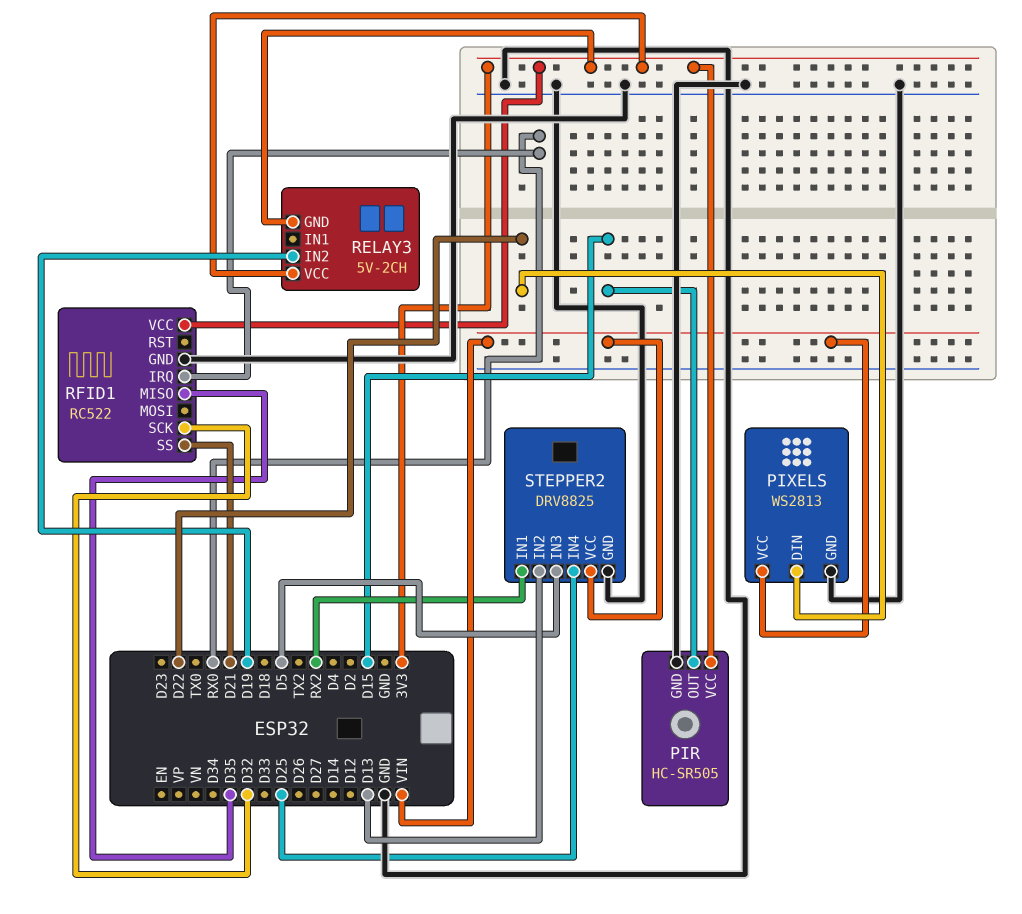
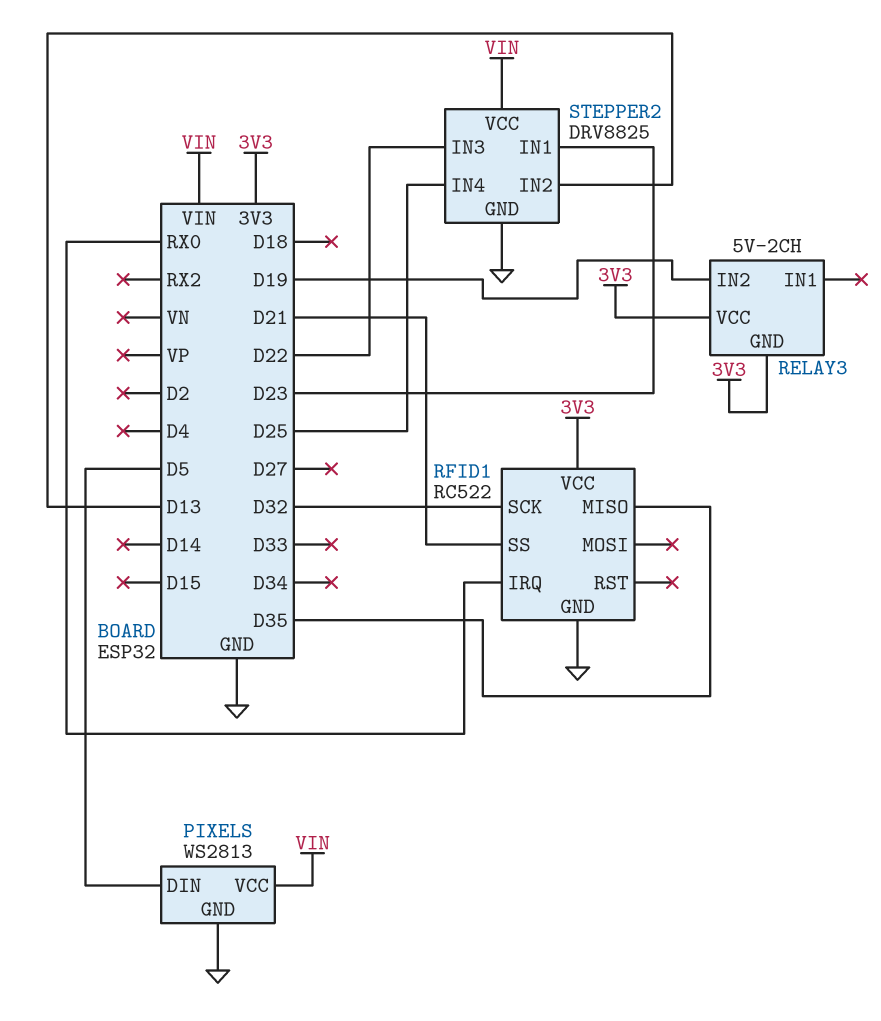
PIR: HC-SR505 -> none
PIR pin GND: GND -> none
PIR pin OUT: D15 -> none
PIR pin VCC: 3V3 -> none
PIXELS pin DIN: D22 -> D5
STEPPER2 pin IN1: RX2 -> D23
STEPPER2 pin IN3: D5 -> D22

